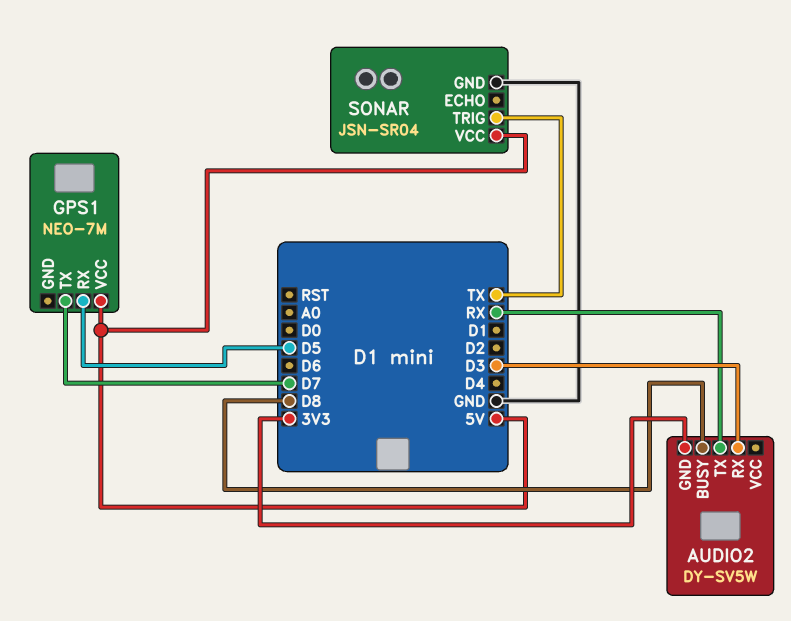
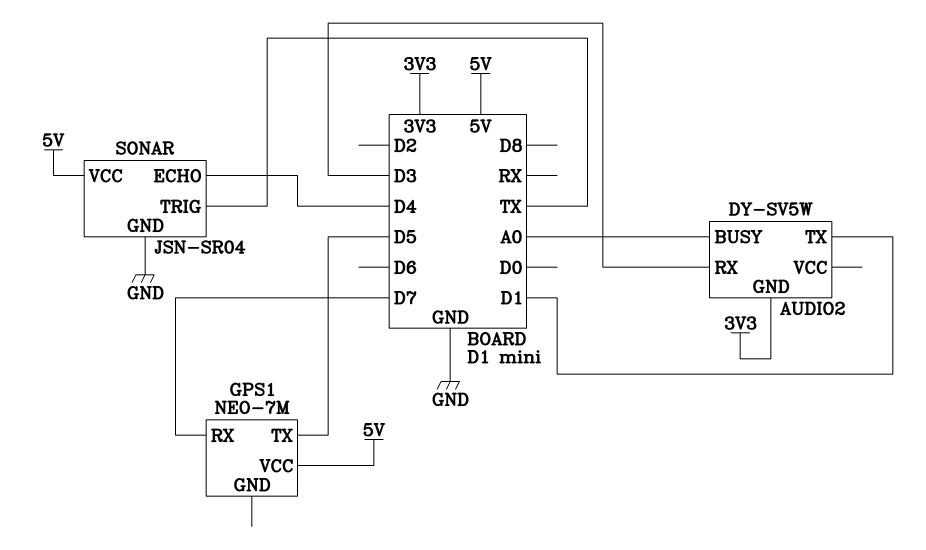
AUDIO2 pin BUSY: D8 -> A0
AUDIO2 pin TX: RX -> D1
GPS1 pin RX: D5 -> D7
GPS1 pin TX: D7 -> D5
SONAR pin ECHO: none -> D4

